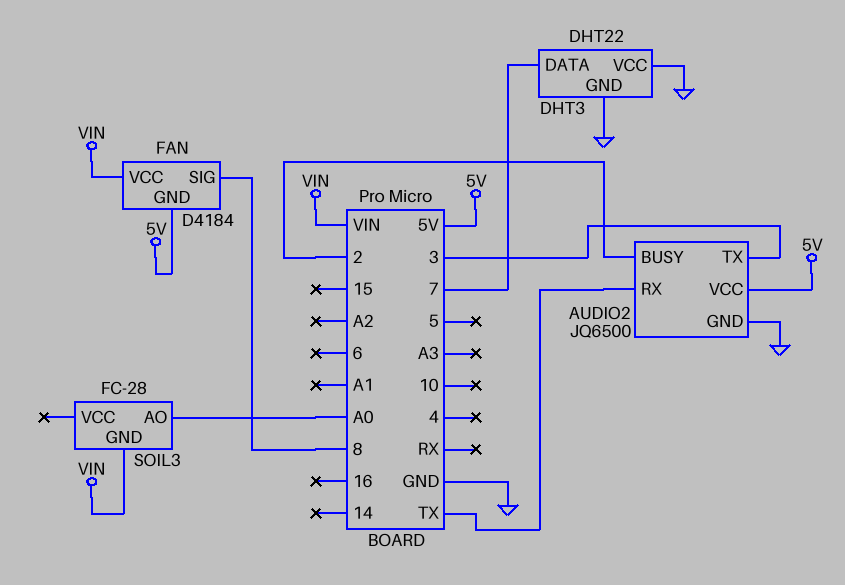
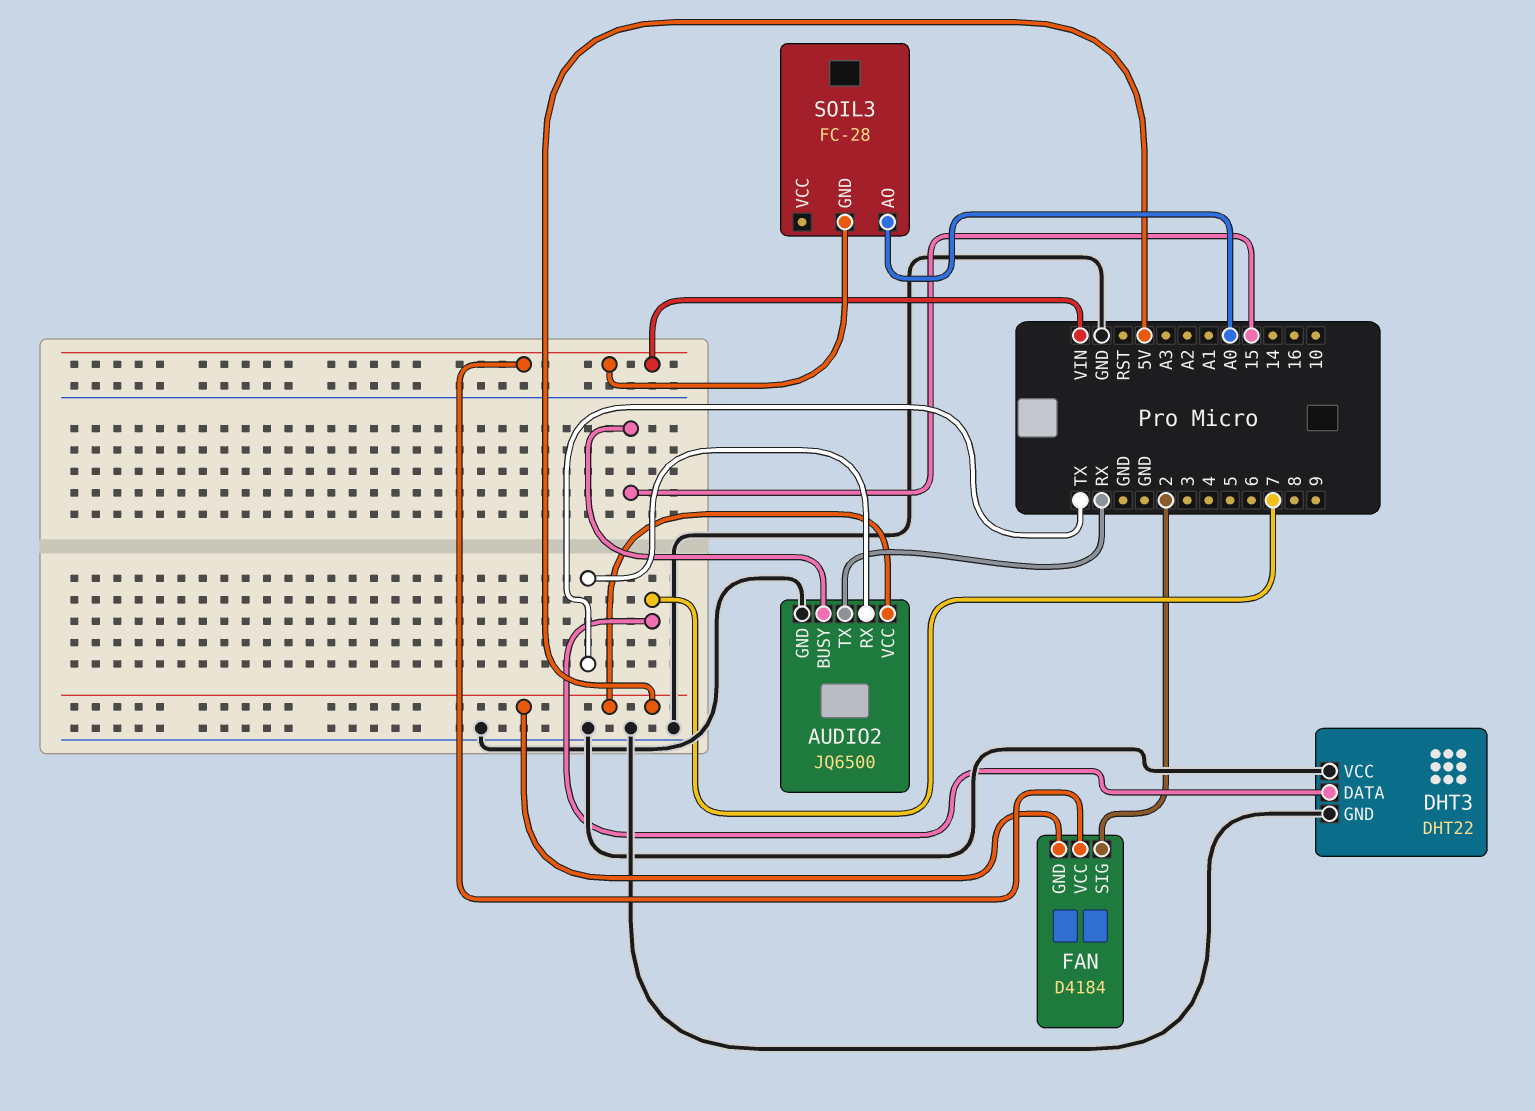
AUDIO2 pin BUSY: 2 -> 15
AUDIO2 pin TX: 3 -> RX
FAN pin SIG: 8 -> 2

